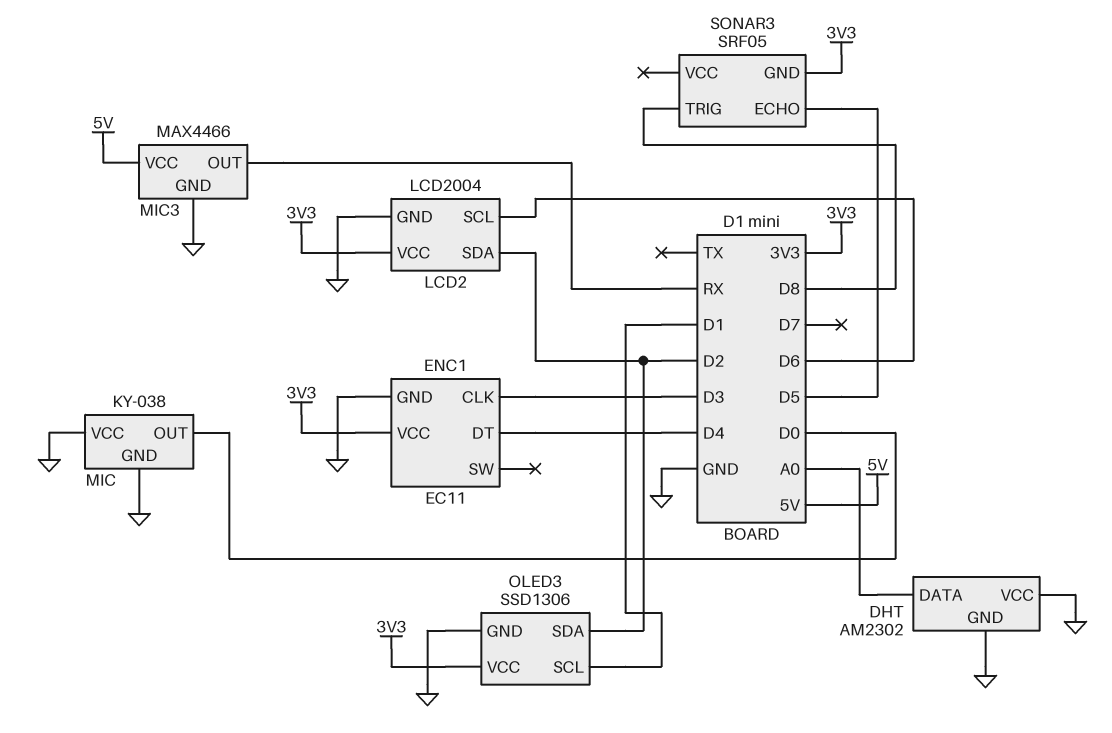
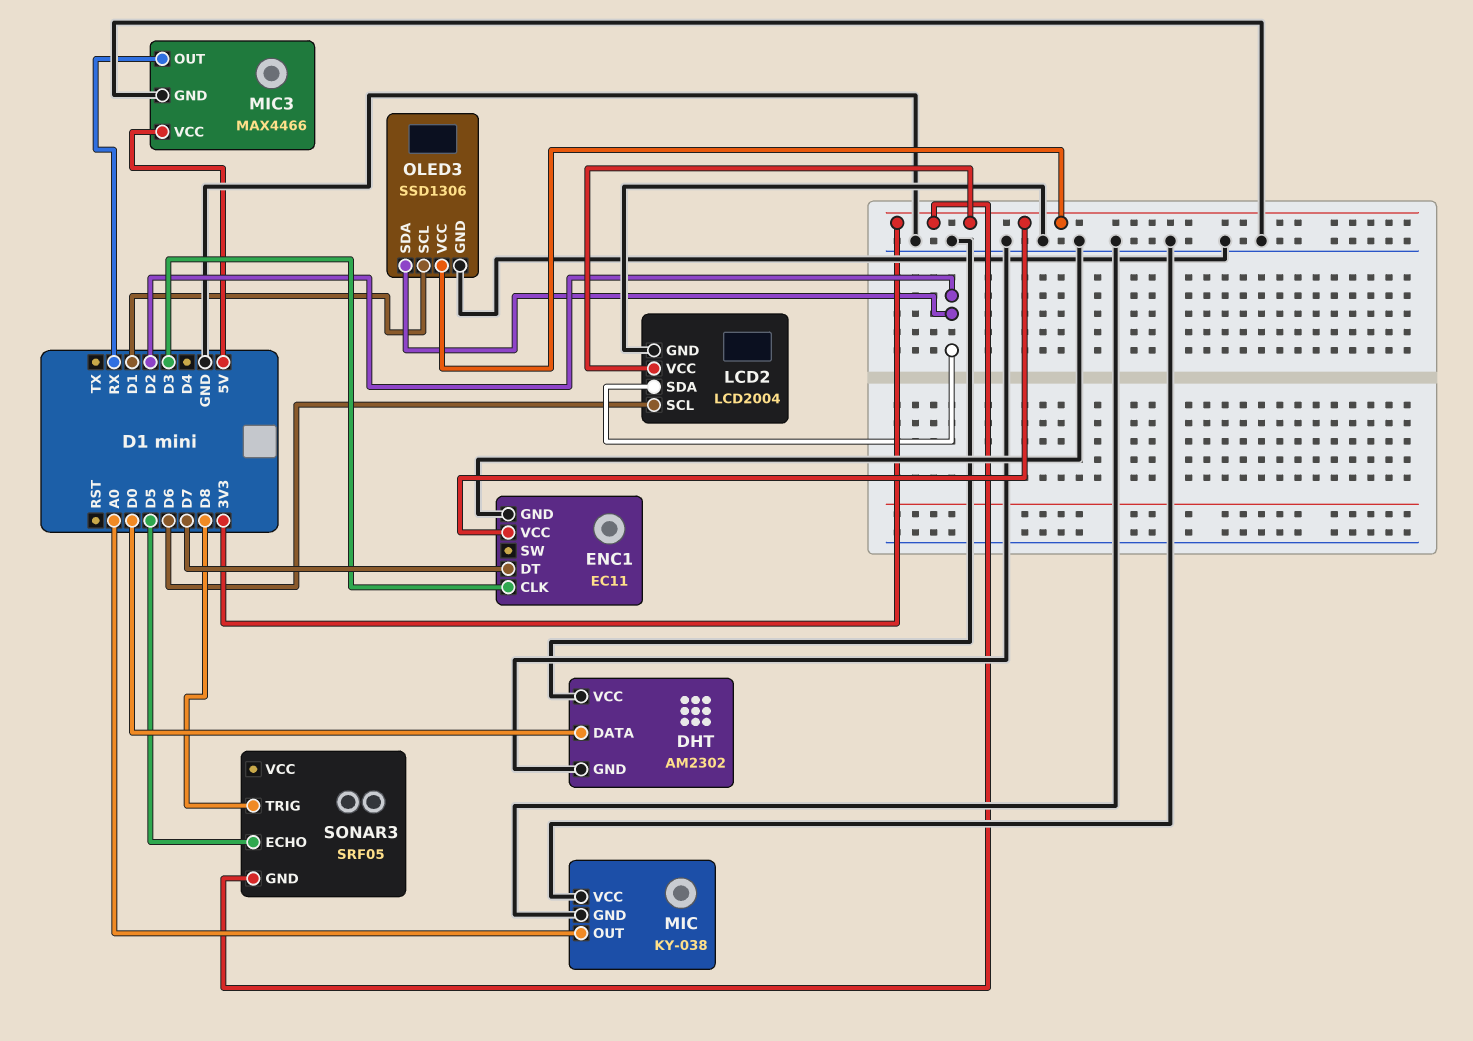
DHT pin DATA: A0 -> D0
ENC1 pin DT: D4 -> D7
MIC pin OUT: D0 -> A0

